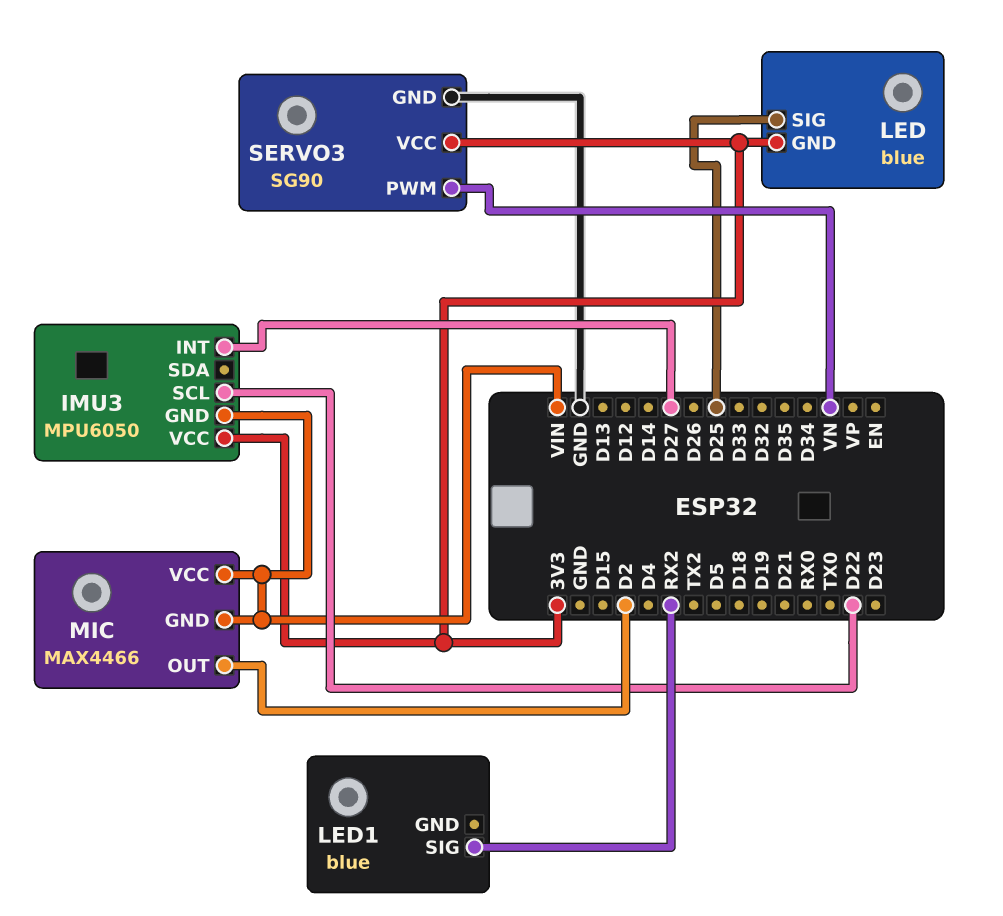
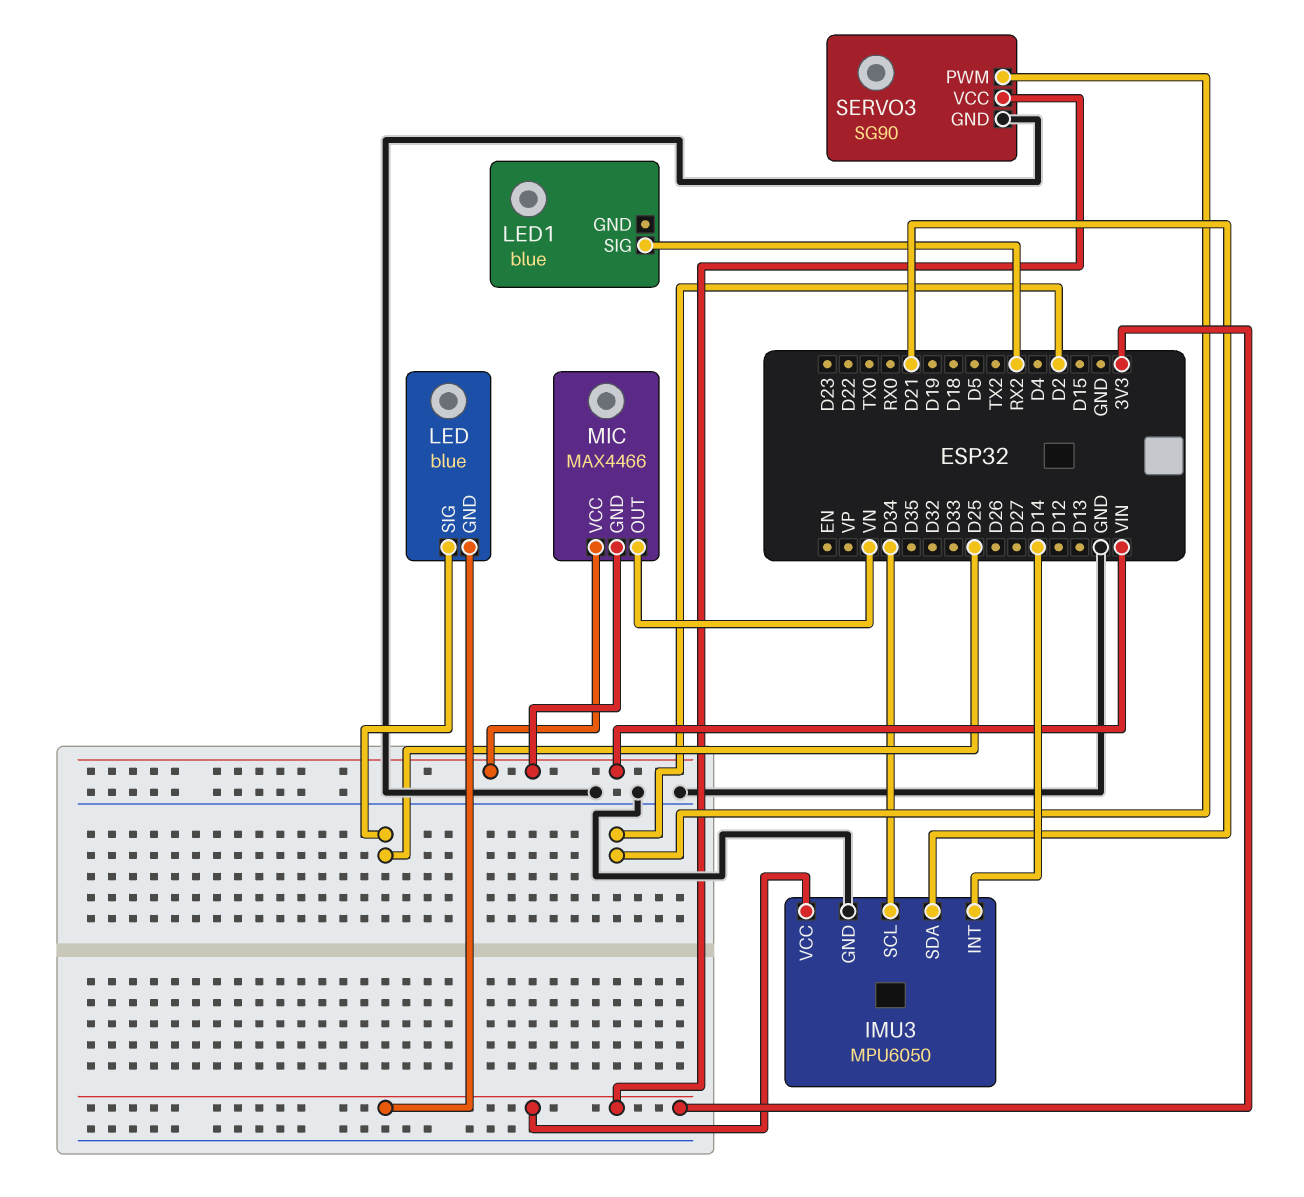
IMU3 pin GND: VIN -> GND
IMU3 pin INT: D27 -> D14
IMU3 pin SCL: D22 -> D34
IMU3 pin SDA: none -> D21
MIC pin OUT: D2 -> VN
SERVO3 pin PWM: VN -> D2

